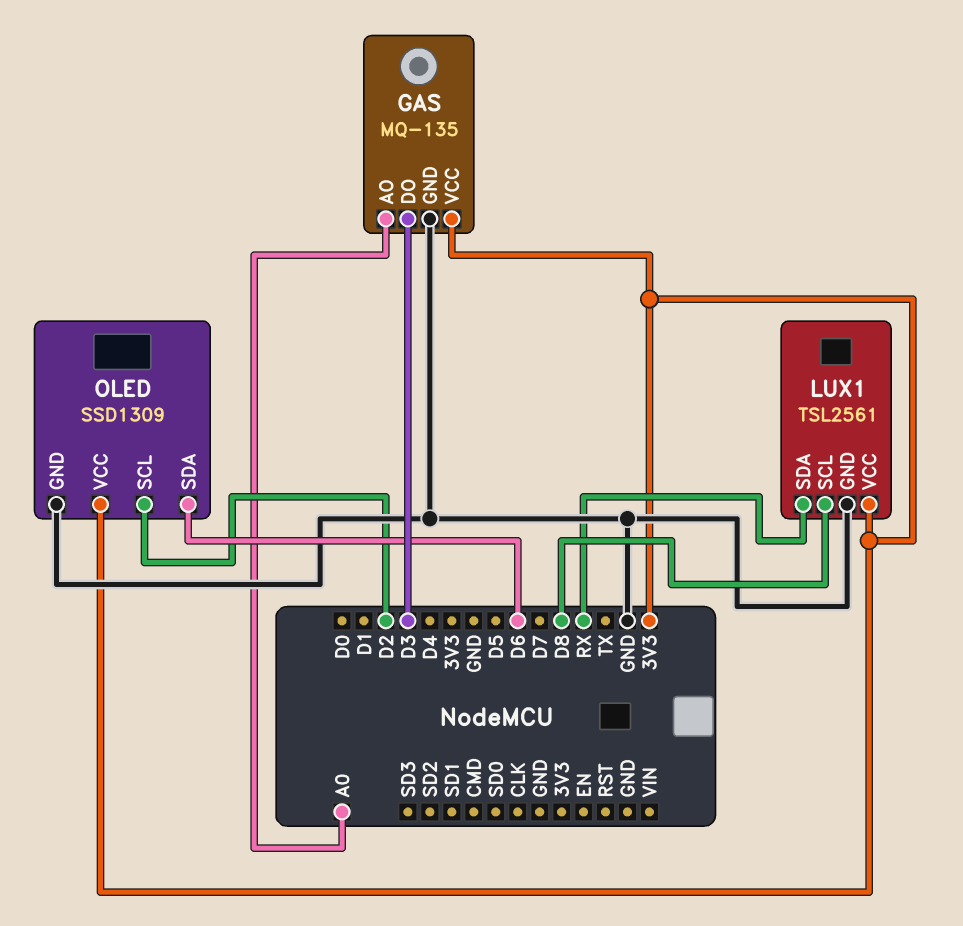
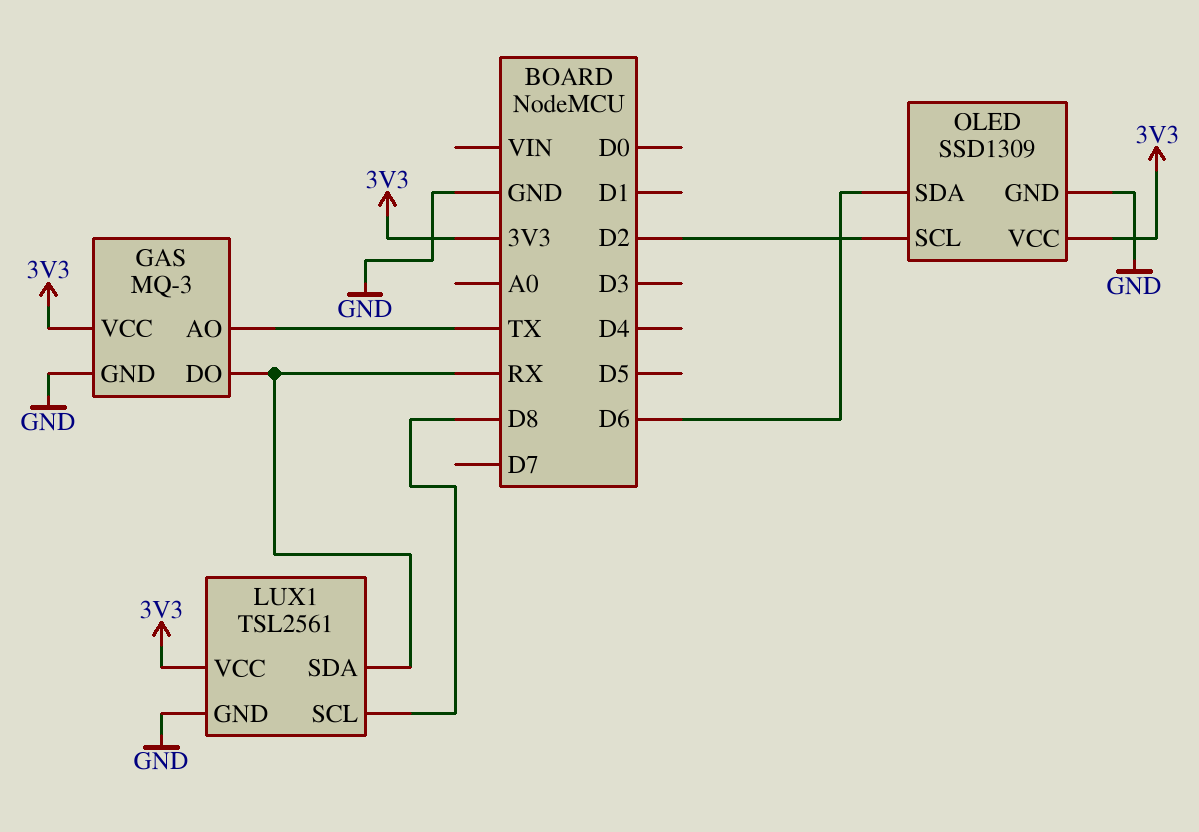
GAS: MQ-135 -> MQ-3
GAS pin AO: A0 -> TX
GAS pin DO: D3 -> RX

